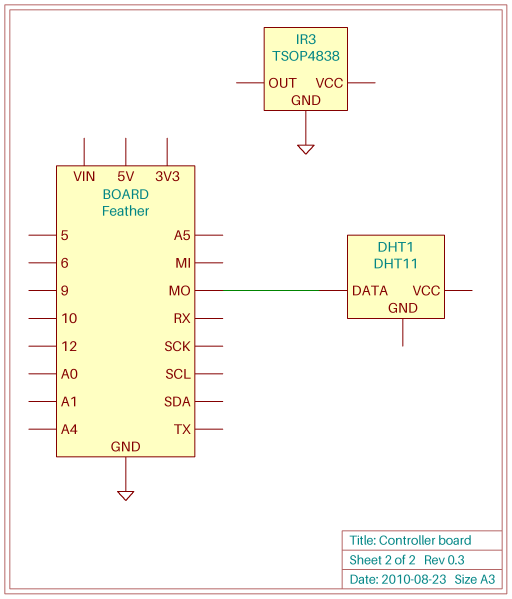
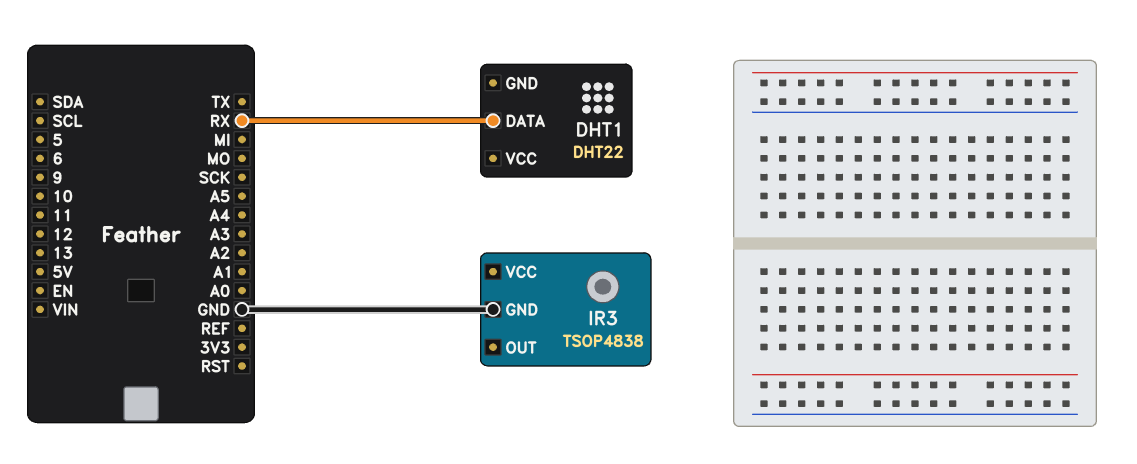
DHT1: DHT11 -> DHT22
DHT1 pin DATA: MO -> RX

